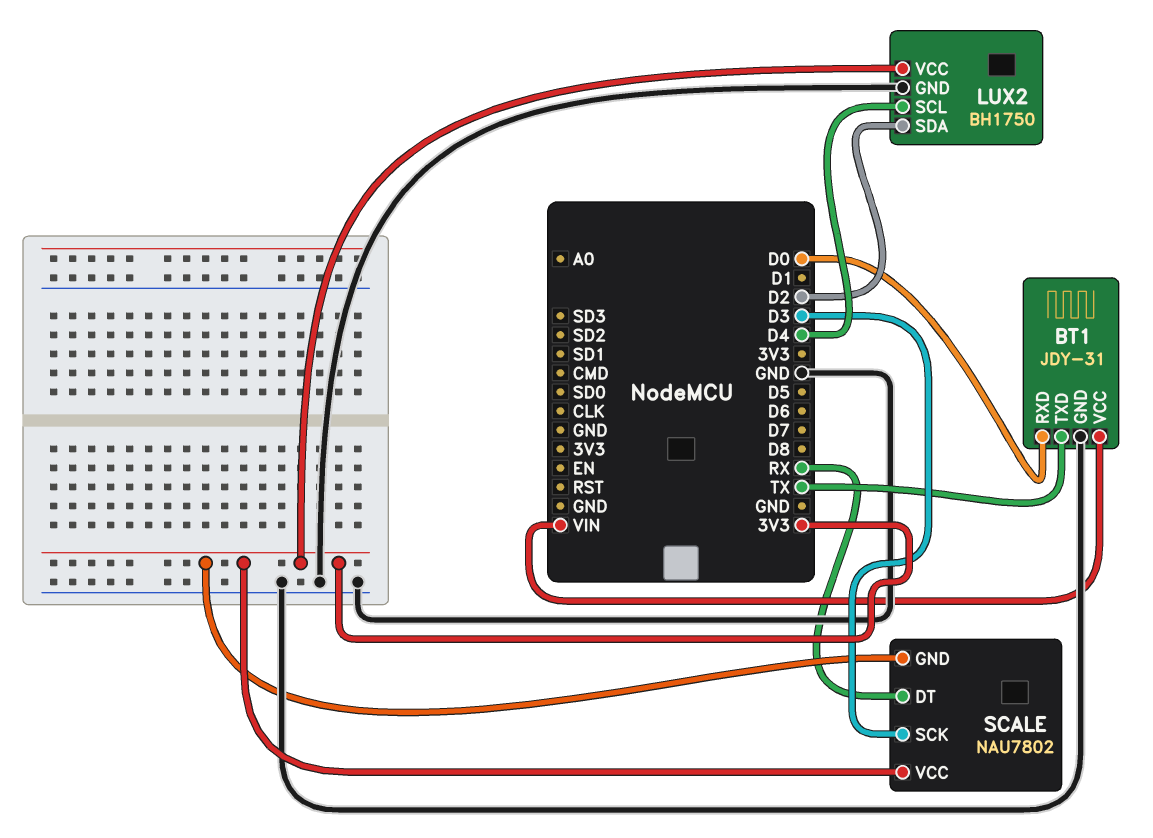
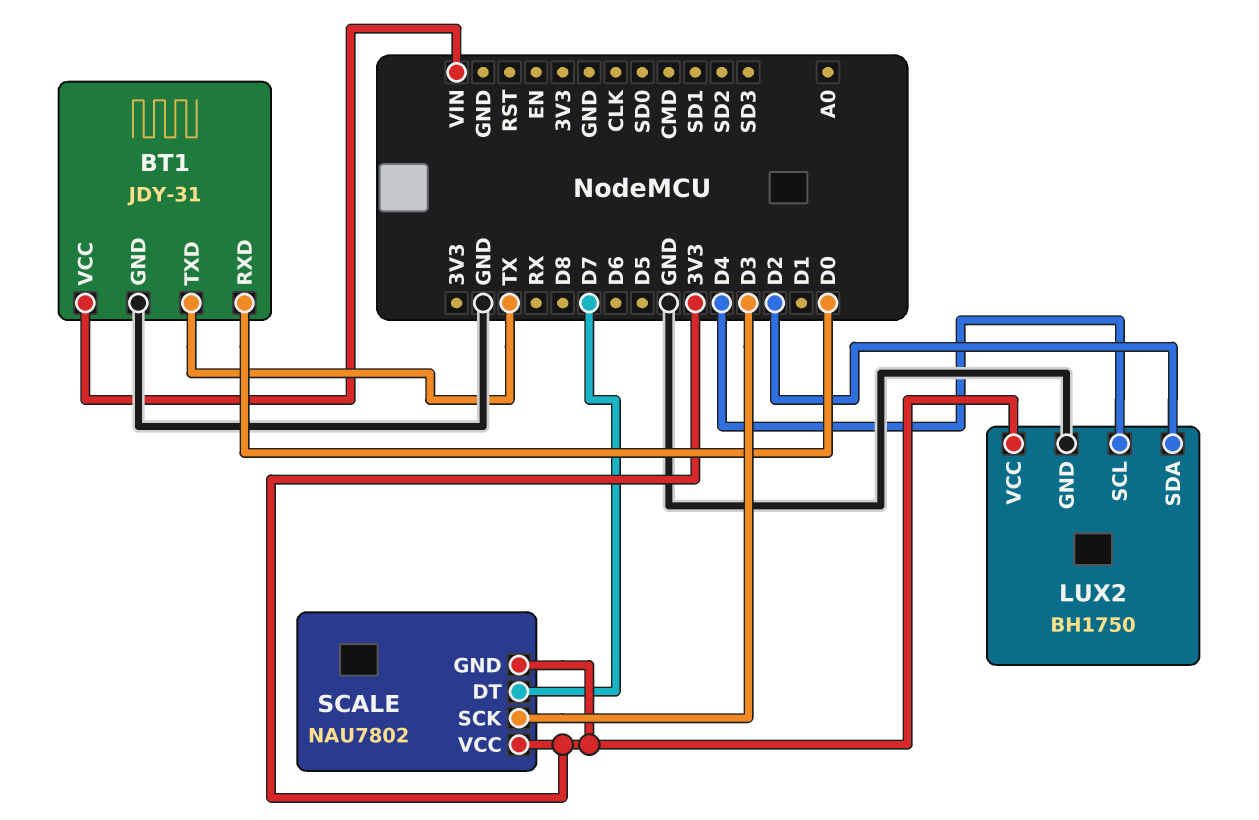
SCALE pin DT: RX -> D7

